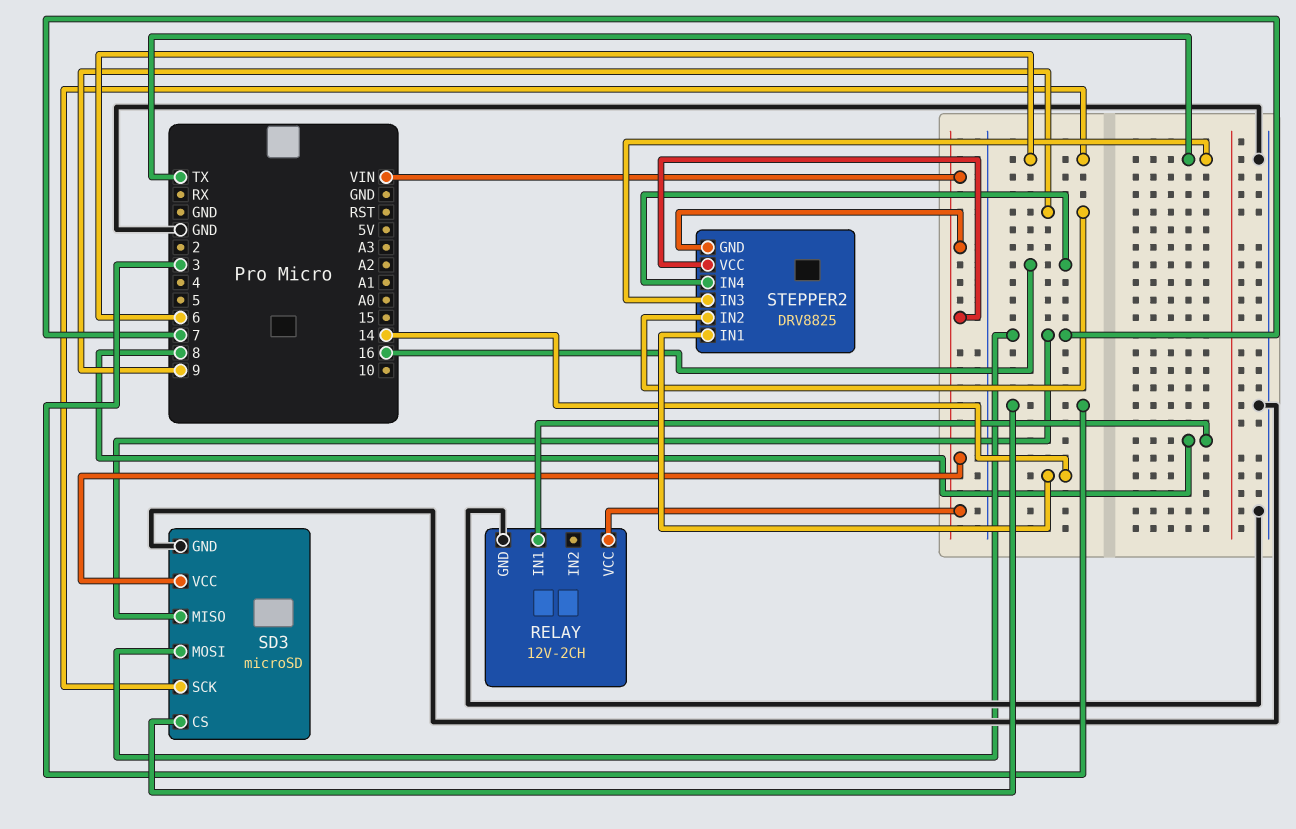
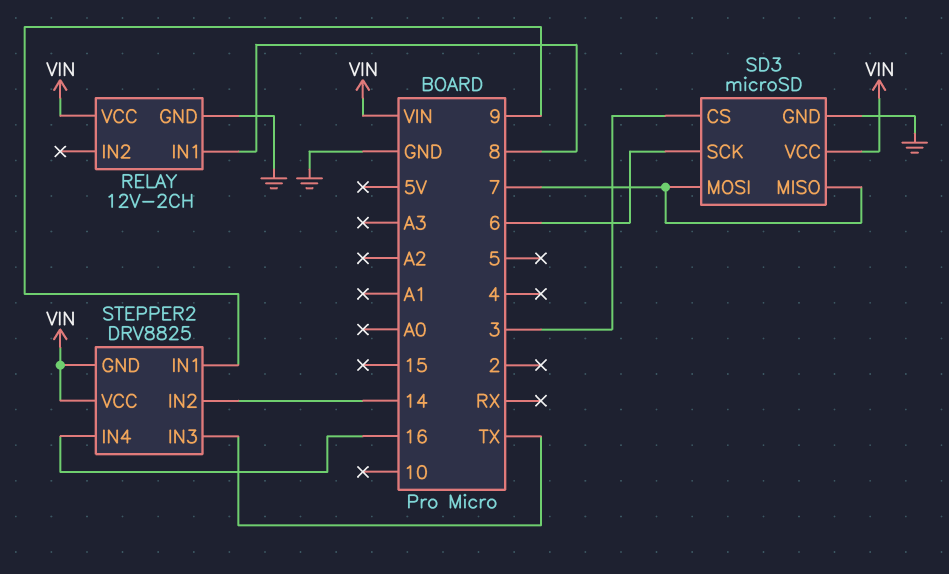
STEPPER2 pin IN1: 14 -> 9
STEPPER2 pin IN2: 9 -> 14

